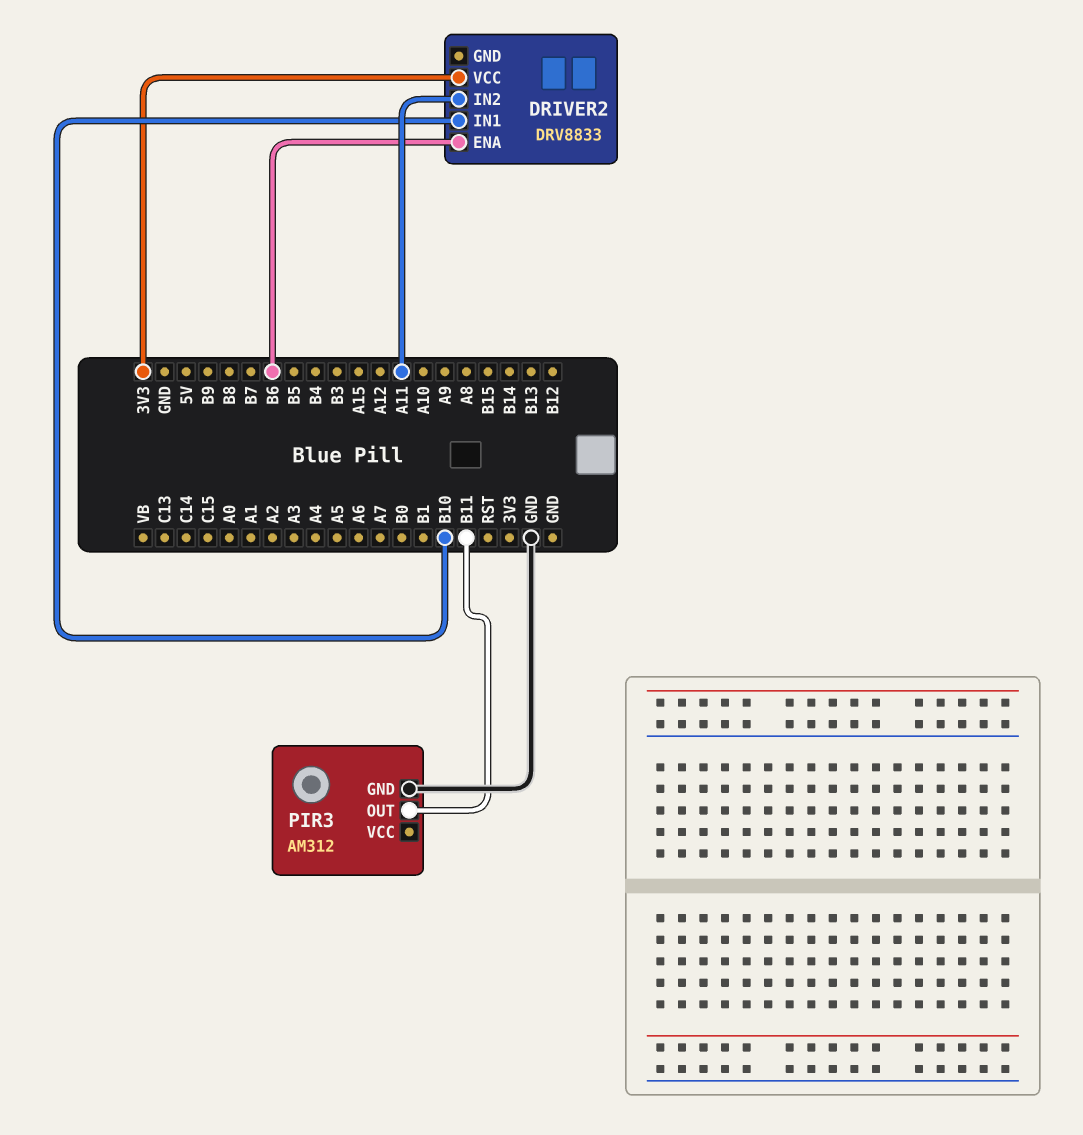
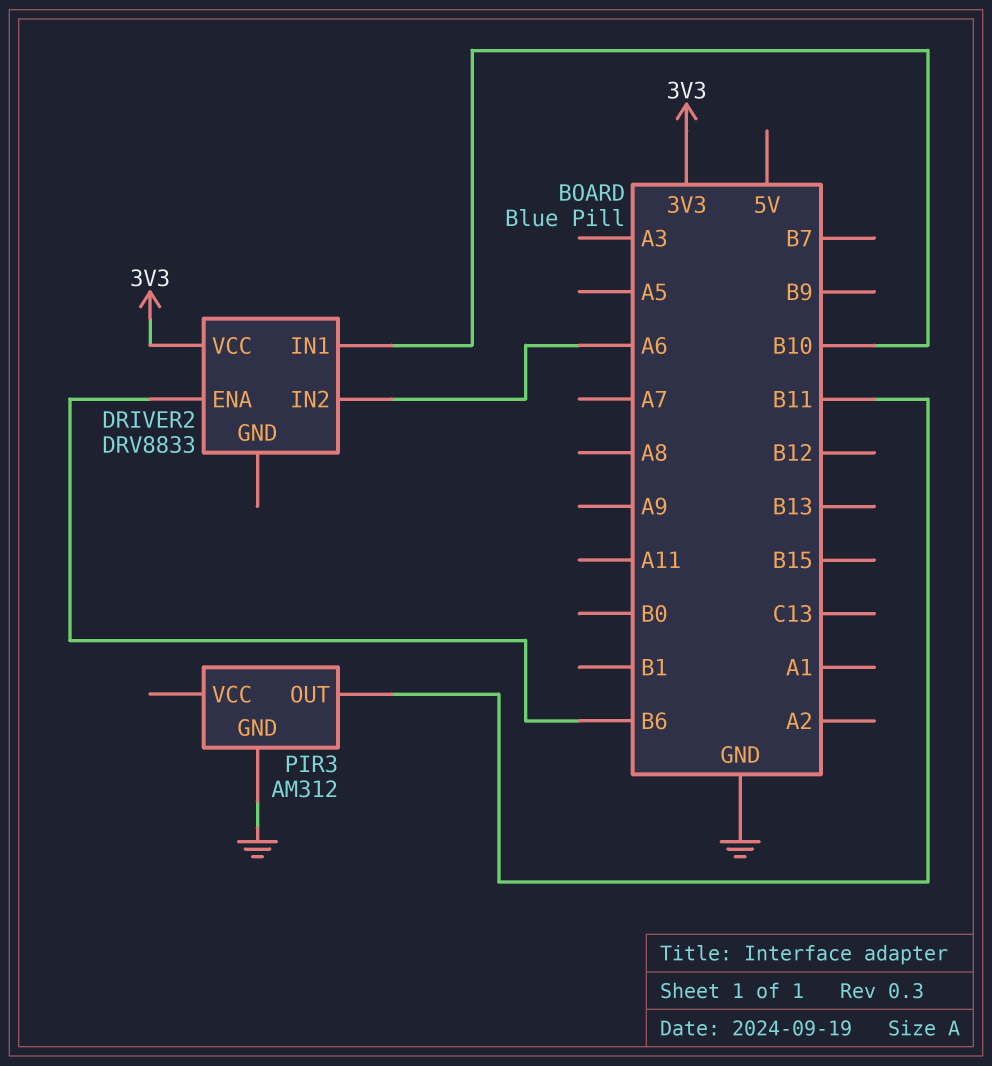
DRIVER2 pin IN2: A11 -> A6

